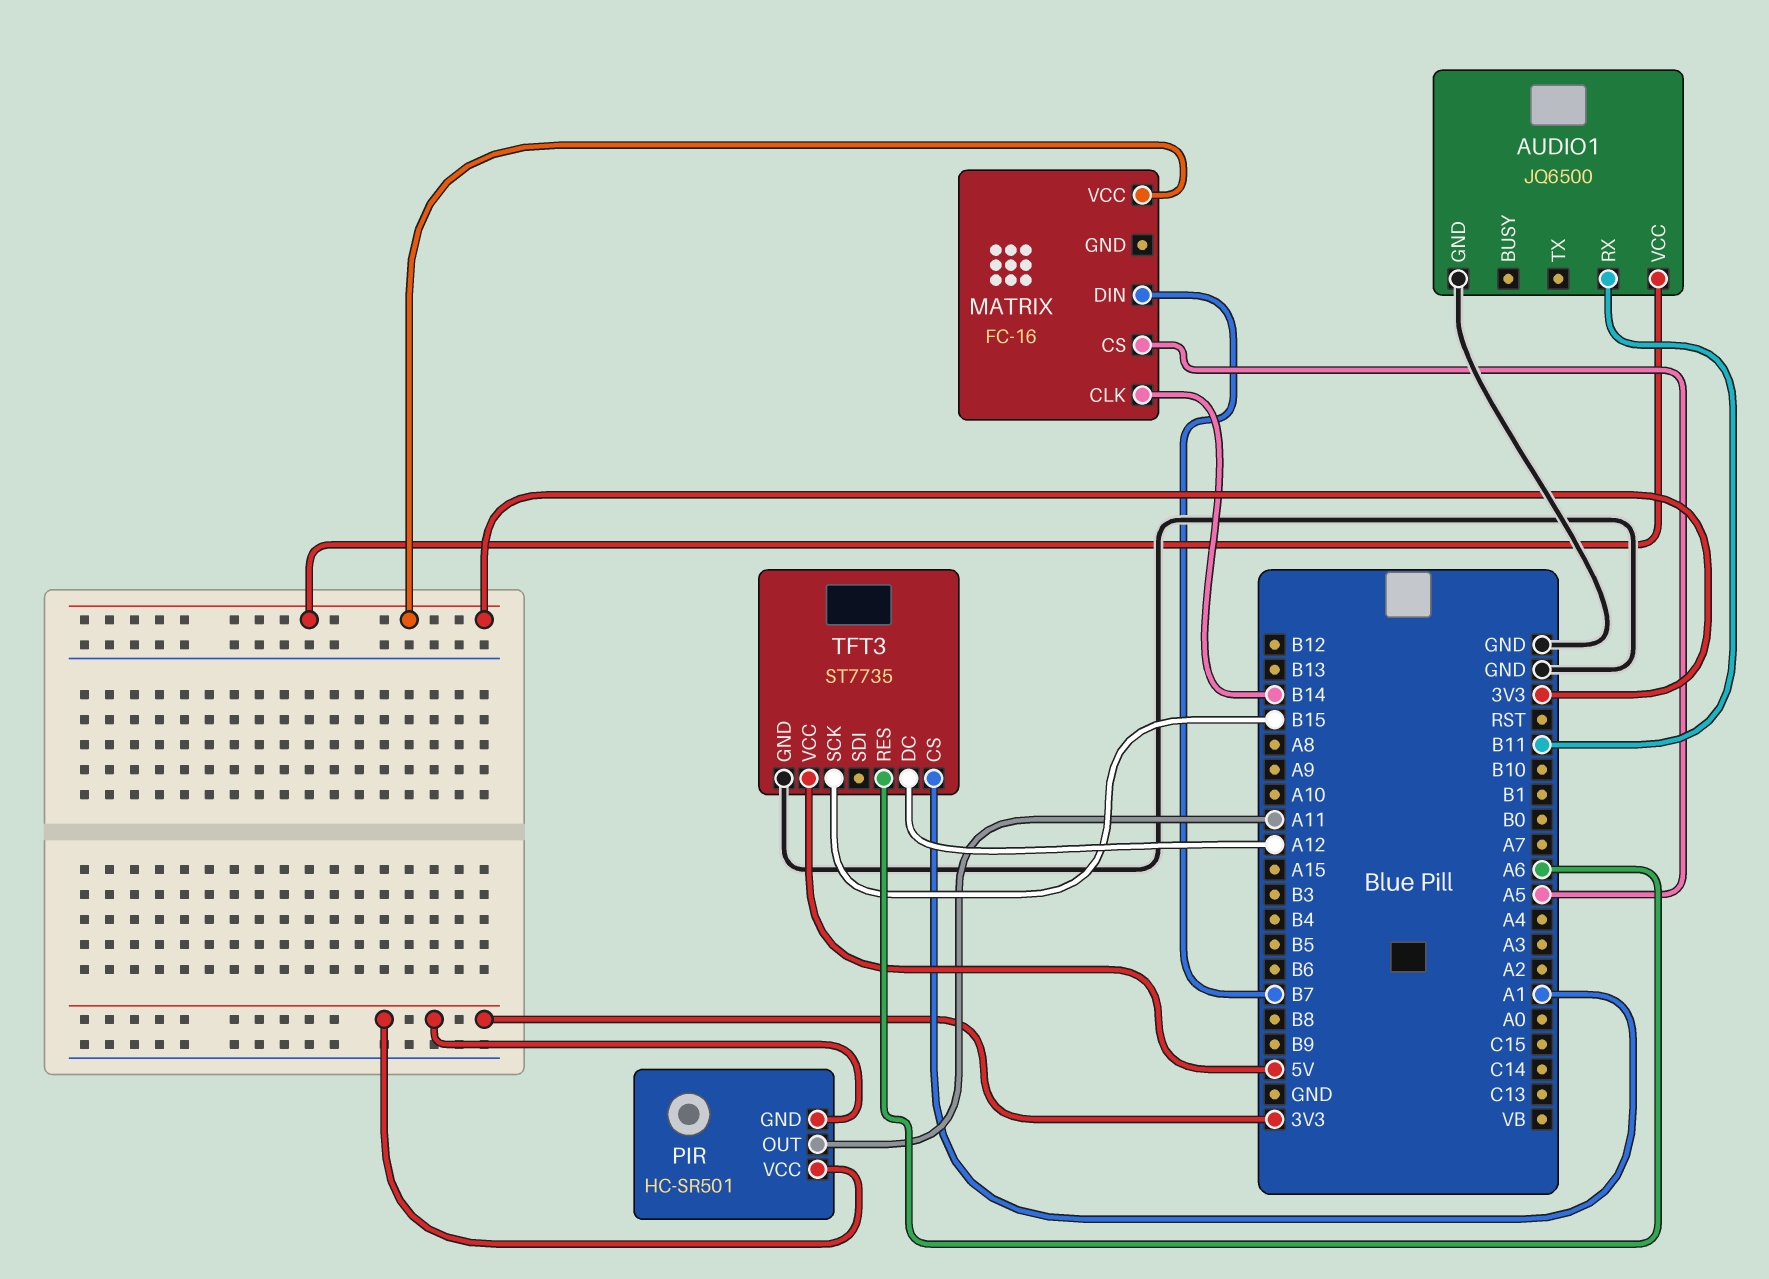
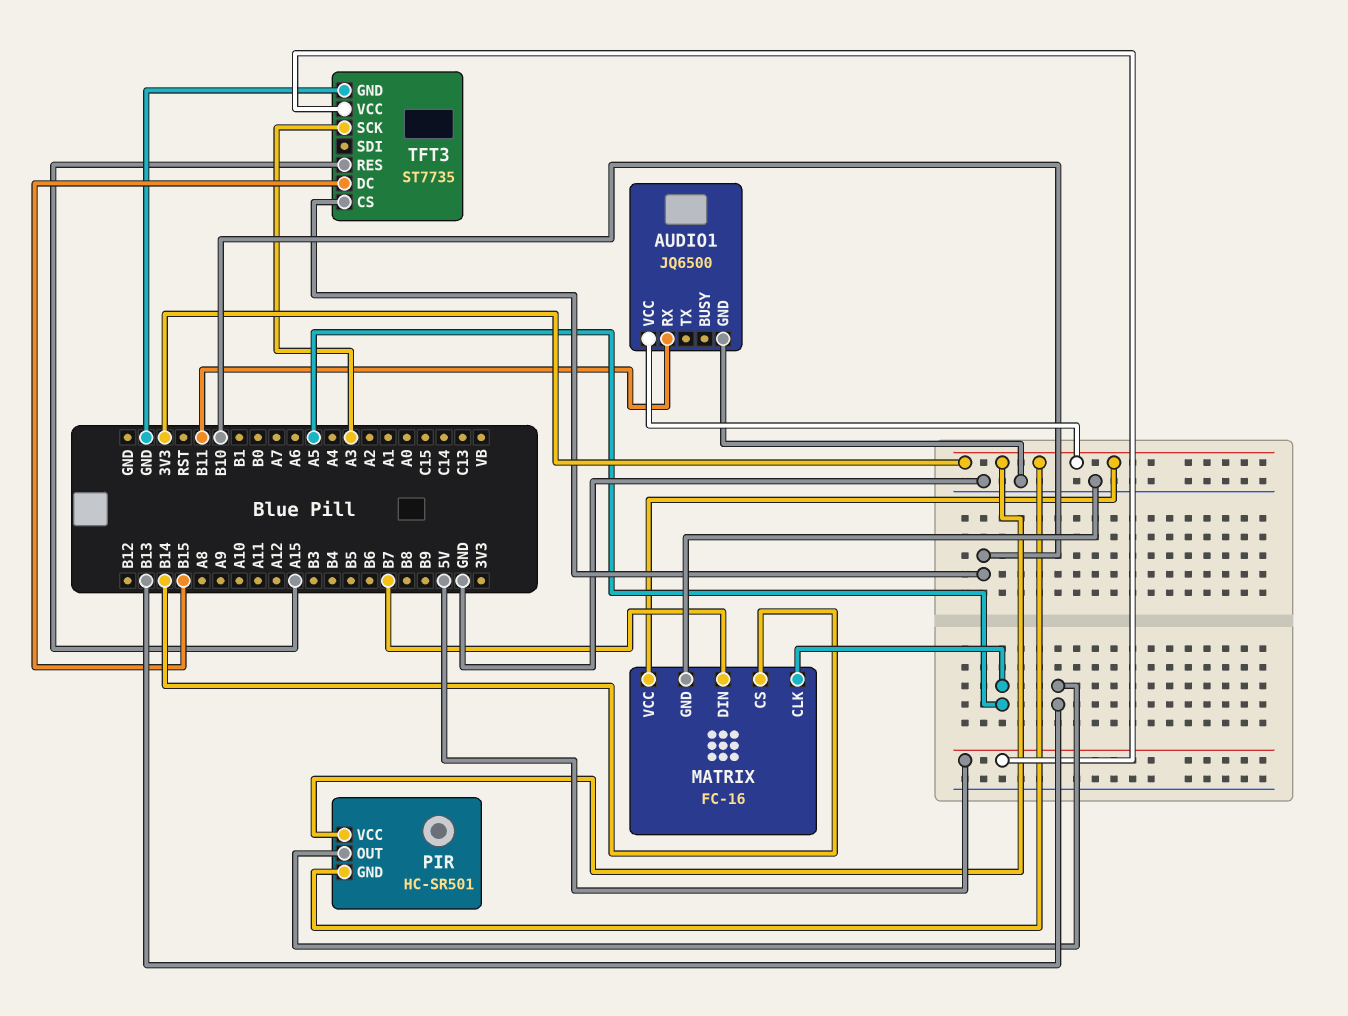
MATRIX pin CLK: B14 -> A5
MATRIX pin CS: A5 -> B14
MATRIX pin GND: none -> GND
PIR pin OUT: A11 -> B13
TFT3 pin CS: A1 -> B10
TFT3 pin DC: A12 -> B15
TFT3 pin RES: A6 -> A15
TFT3 pin SCK: B15 -> A3

